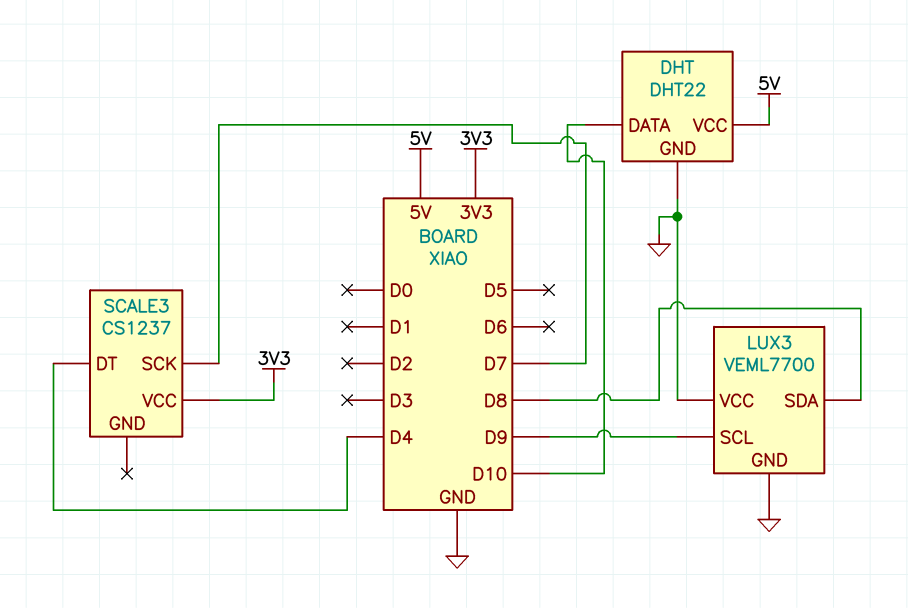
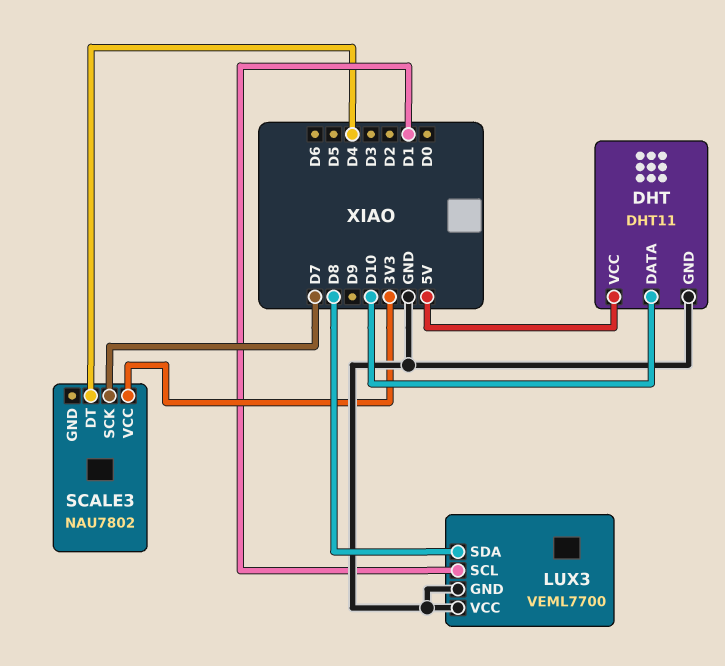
DHT: DHT22 -> DHT11
LUX3 pin SCL: D9 -> D1
SCALE3: CS1237 -> NAU7802

